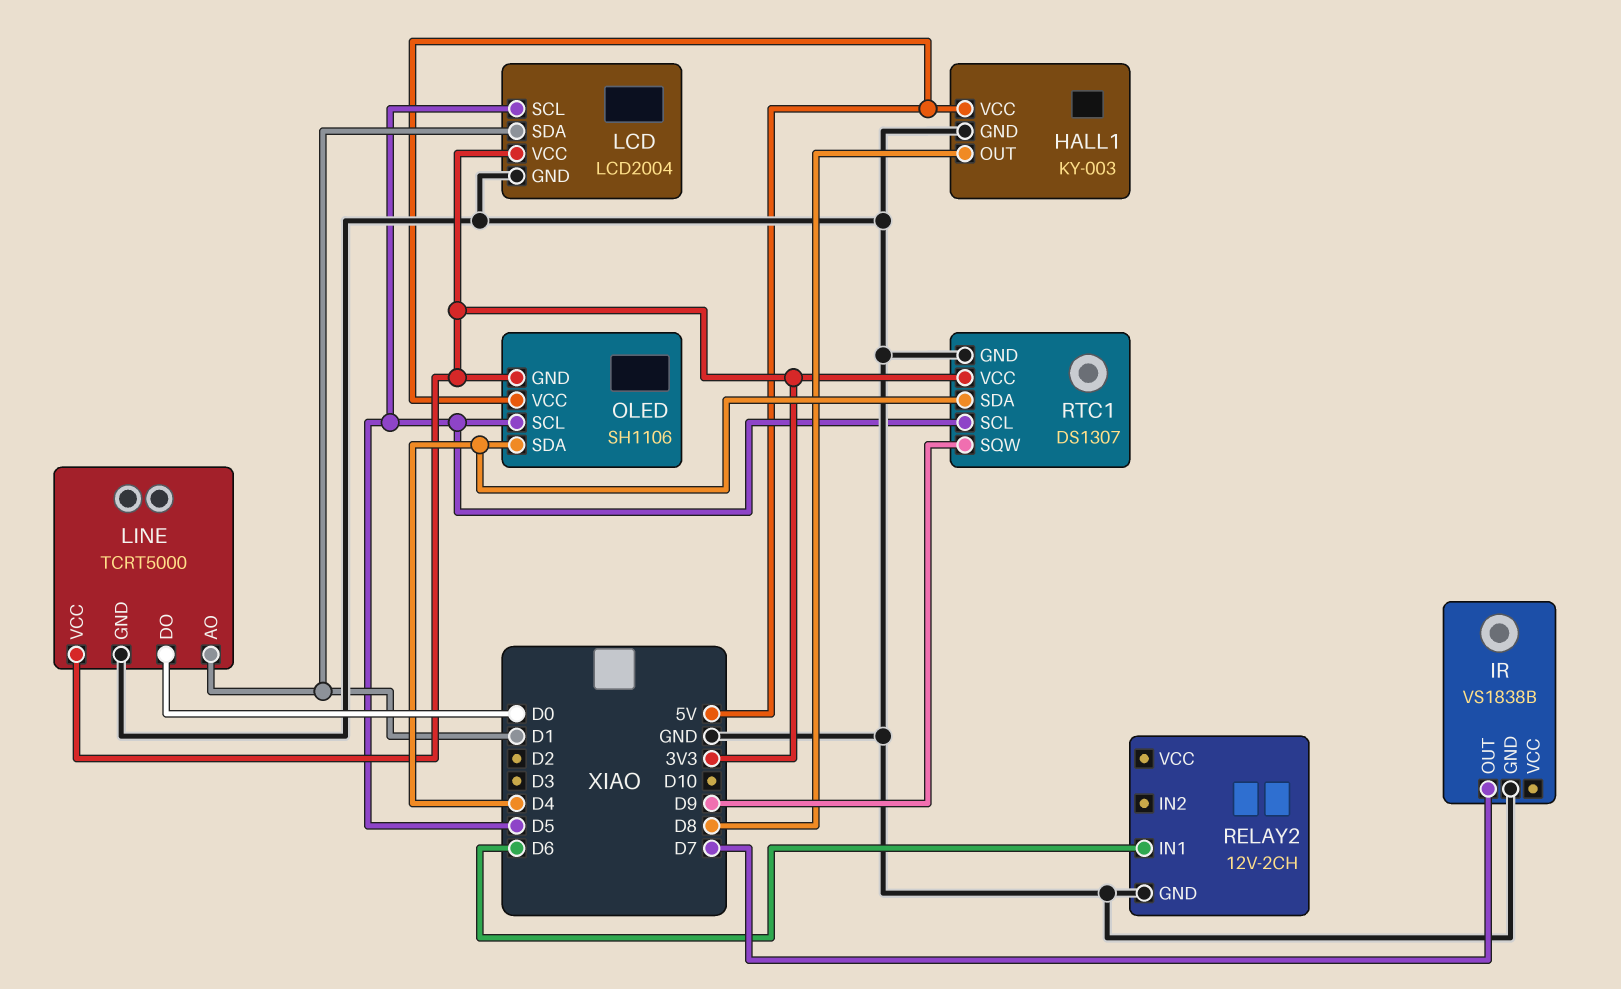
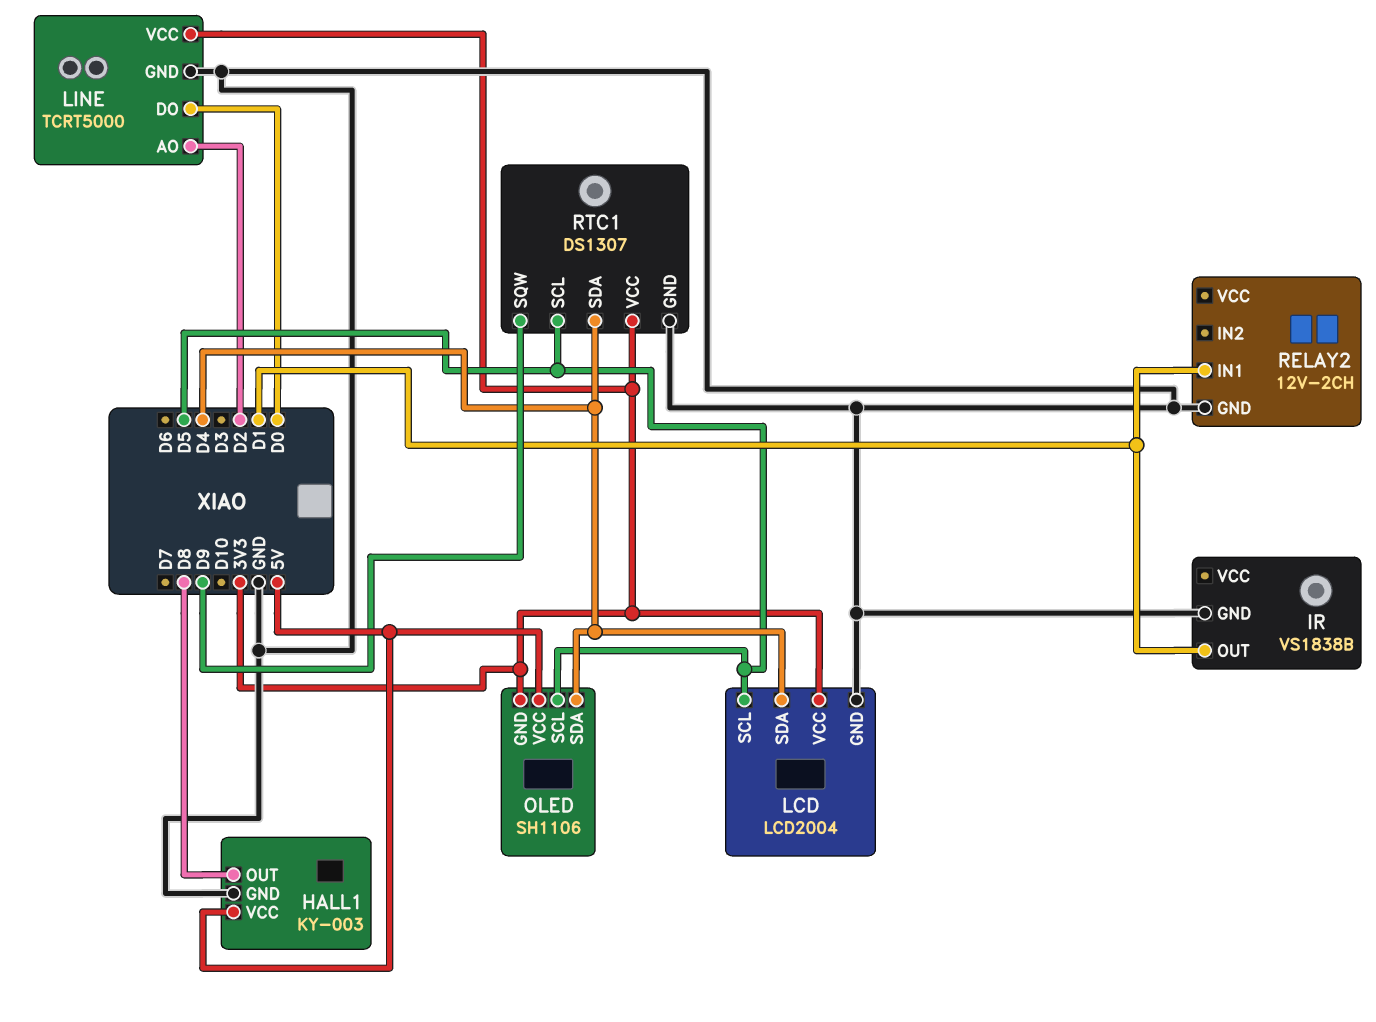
IR pin OUT: D7 -> D1
LCD pin SDA: D1 -> D4
LINE pin AO: D1 -> D2
RELAY2 pin IN1: D6 -> D1

